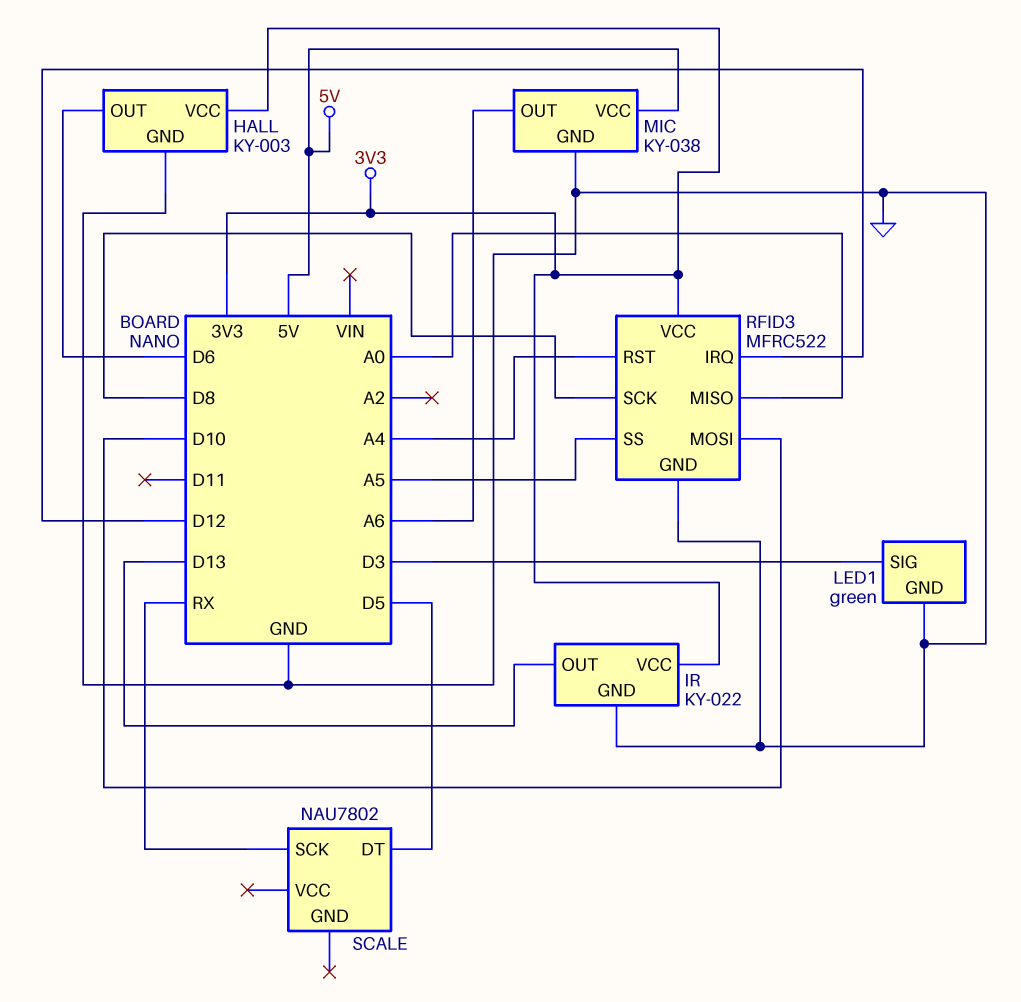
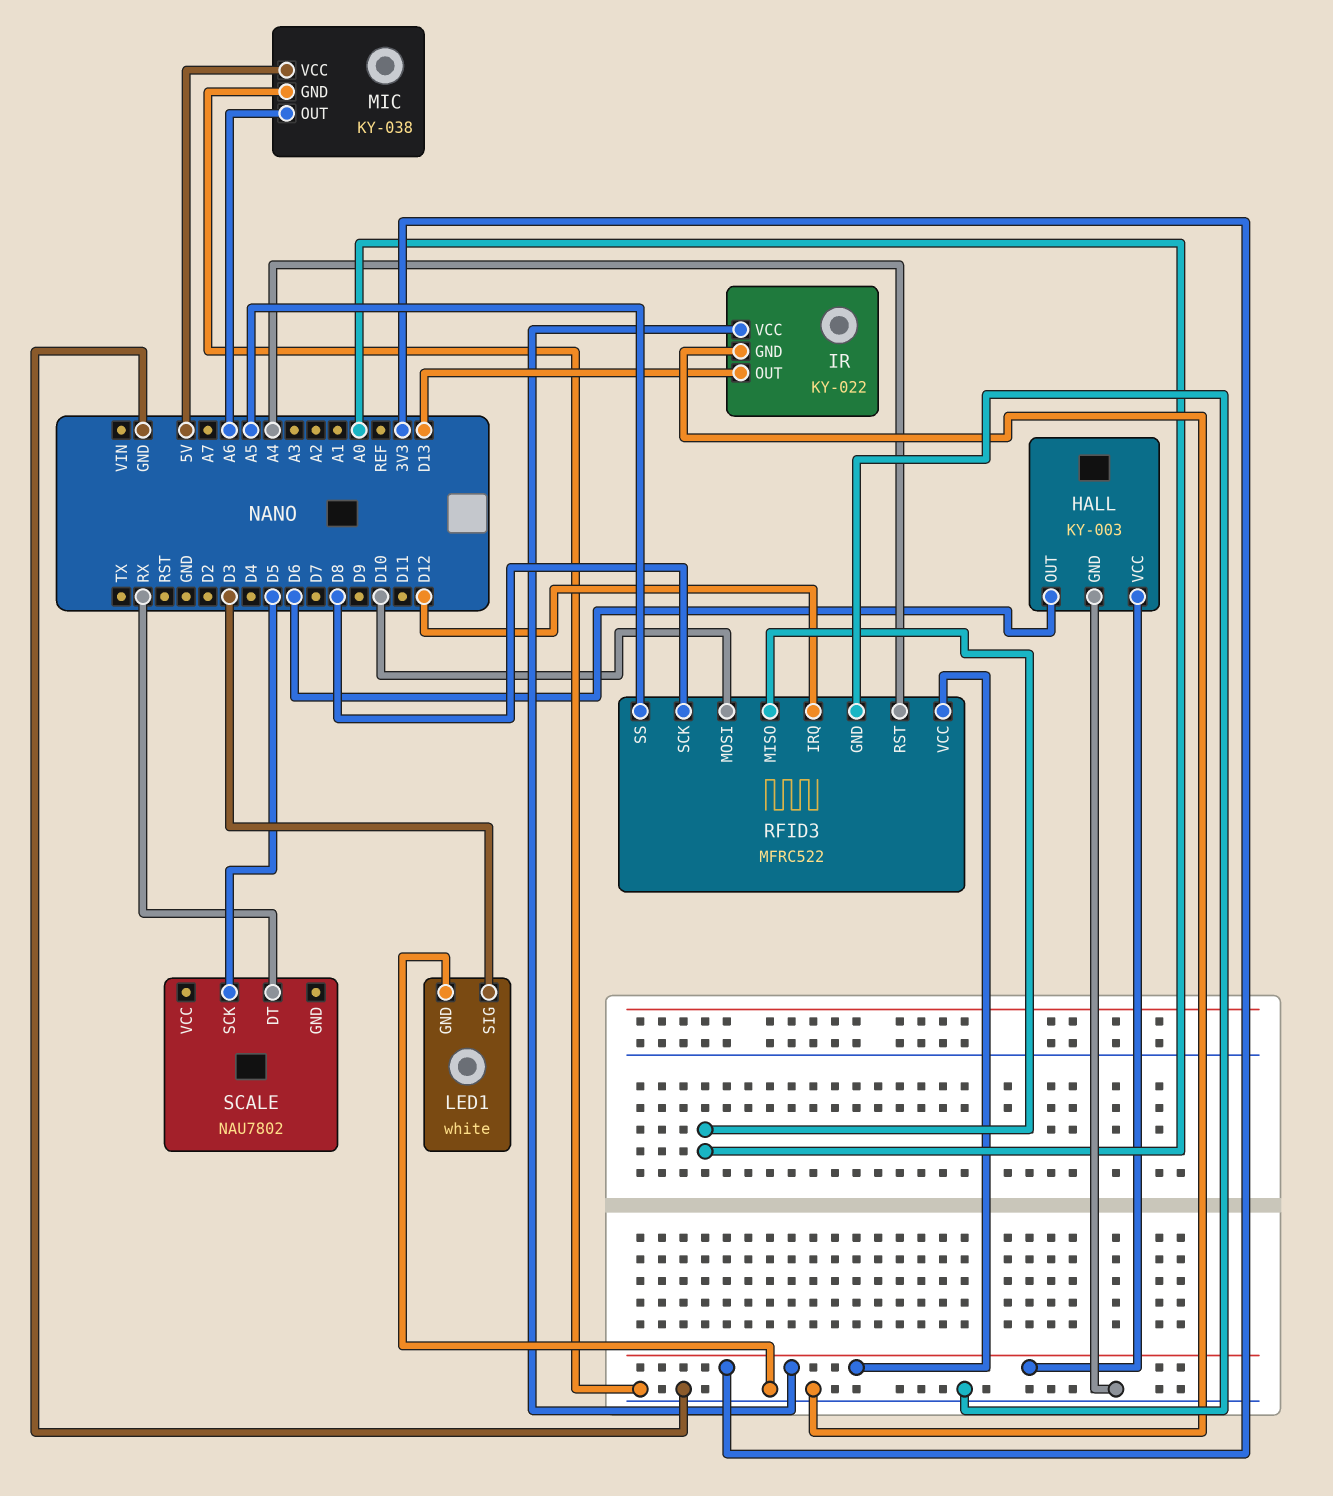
LED1: green -> white
SCALE pin DT: D5 -> RX
SCALE pin SCK: RX -> D5

